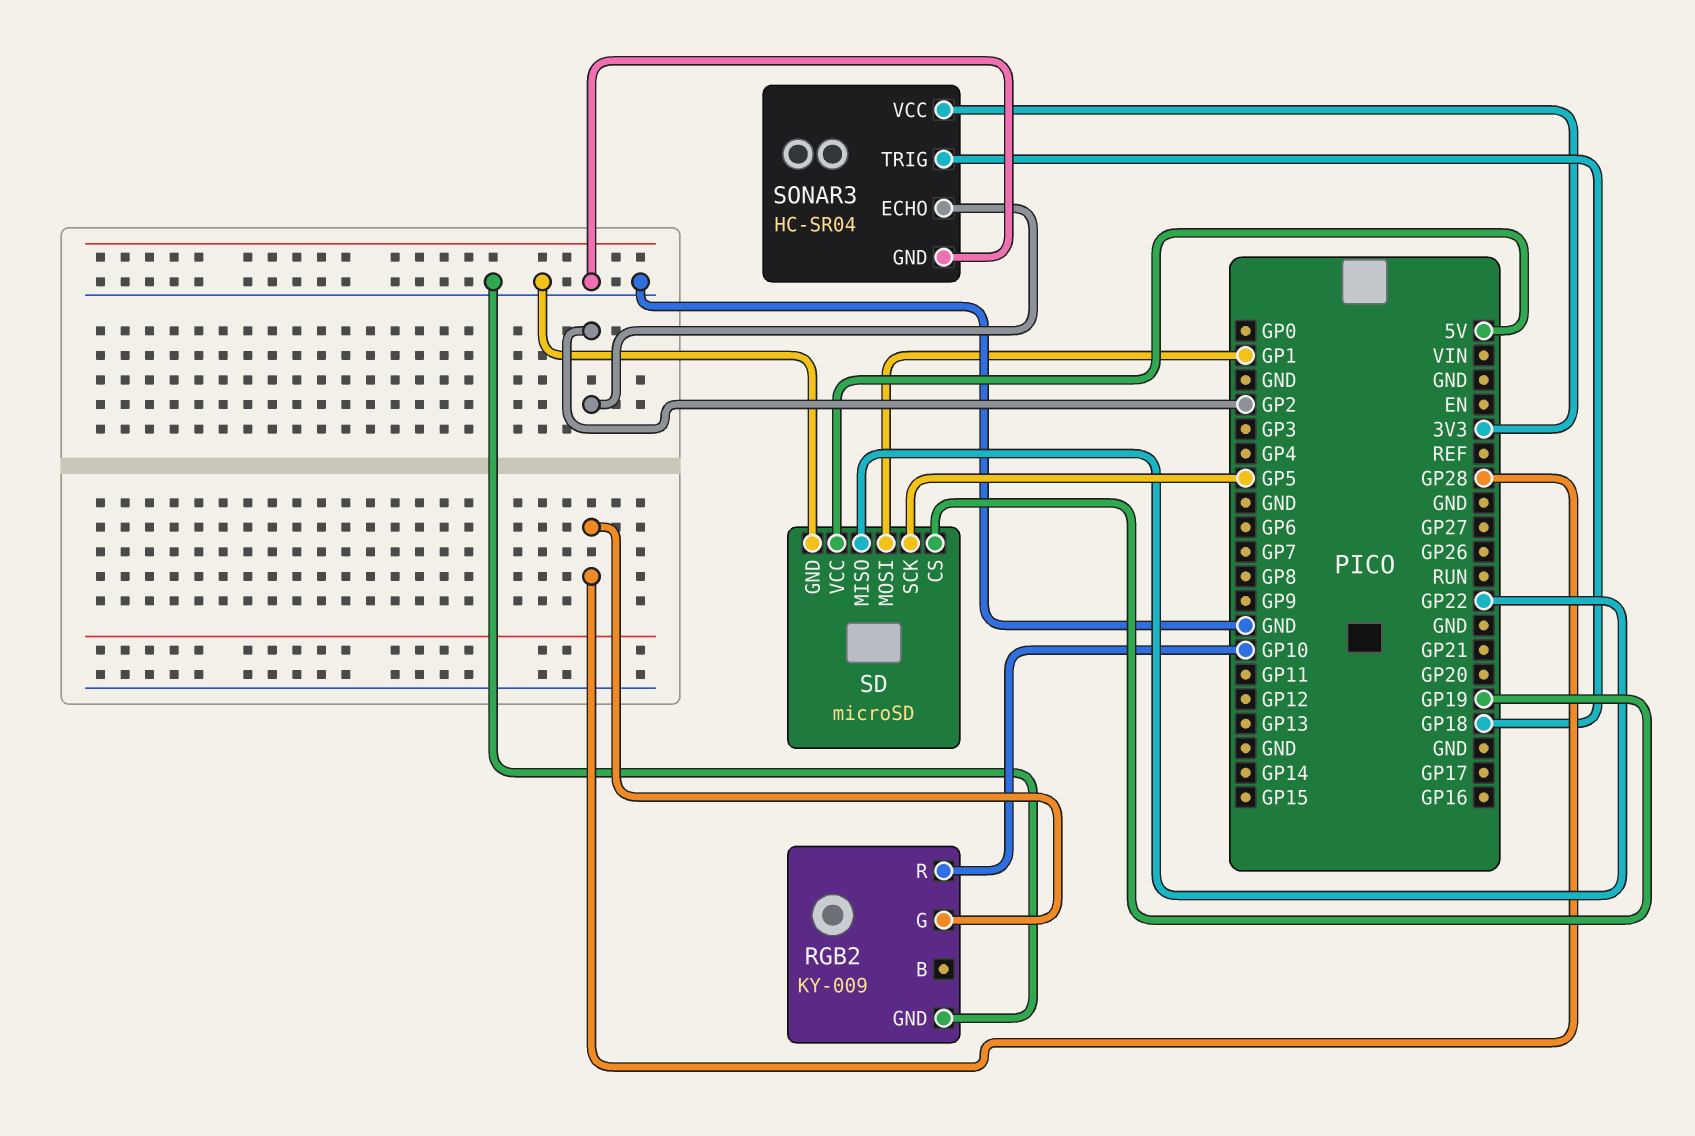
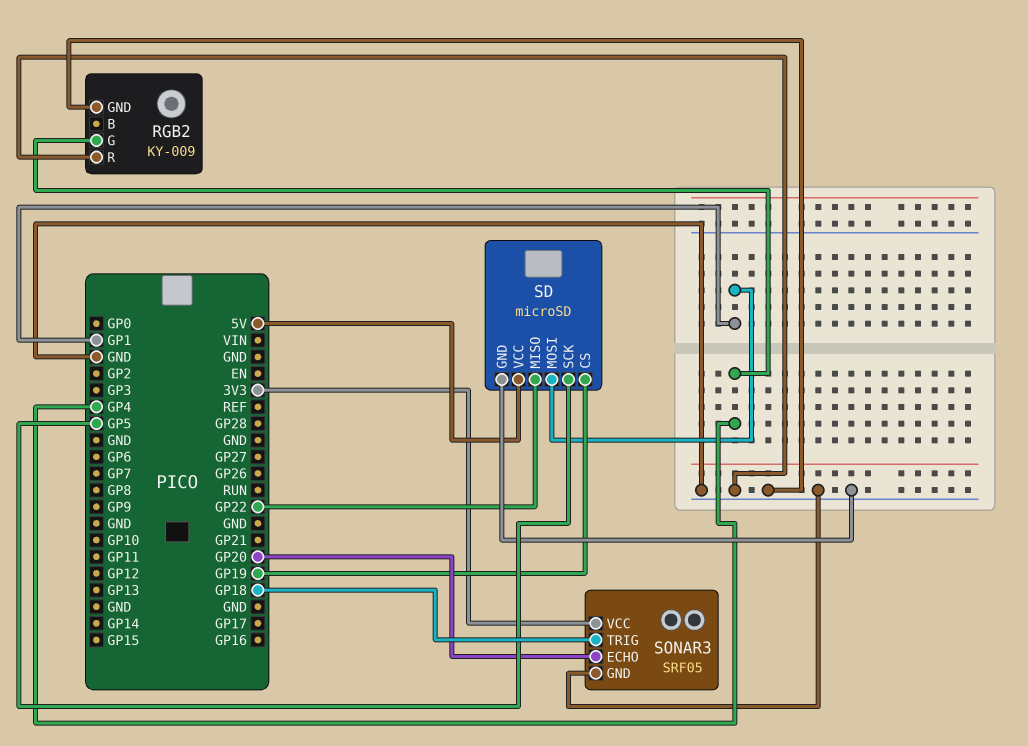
RGB2 pin G: GP28 -> GP4
RGB2 pin R: GP10 -> GND
SONAR3: HC-SR04 -> SRF05
SONAR3 pin ECHO: GP2 -> GP20

